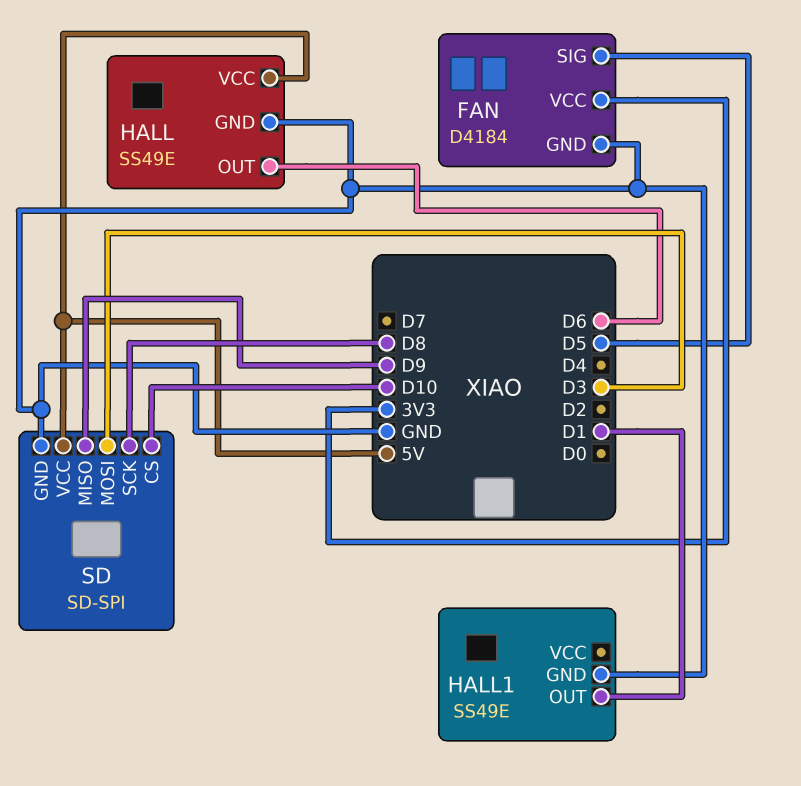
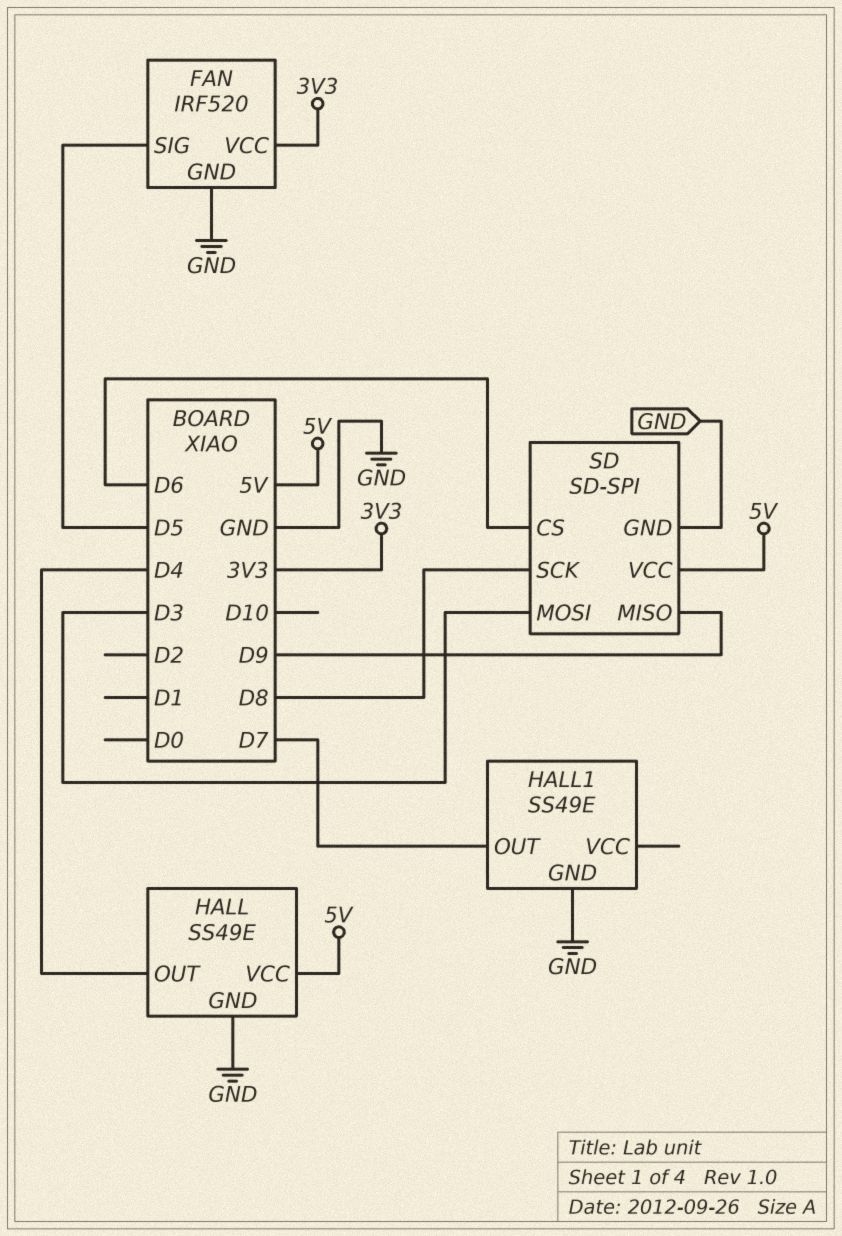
FAN: D4184 -> IRF520
HALL pin OUT: D6 -> D4
HALL1 pin OUT: D1 -> D7
SD pin CS: D10 -> D6

